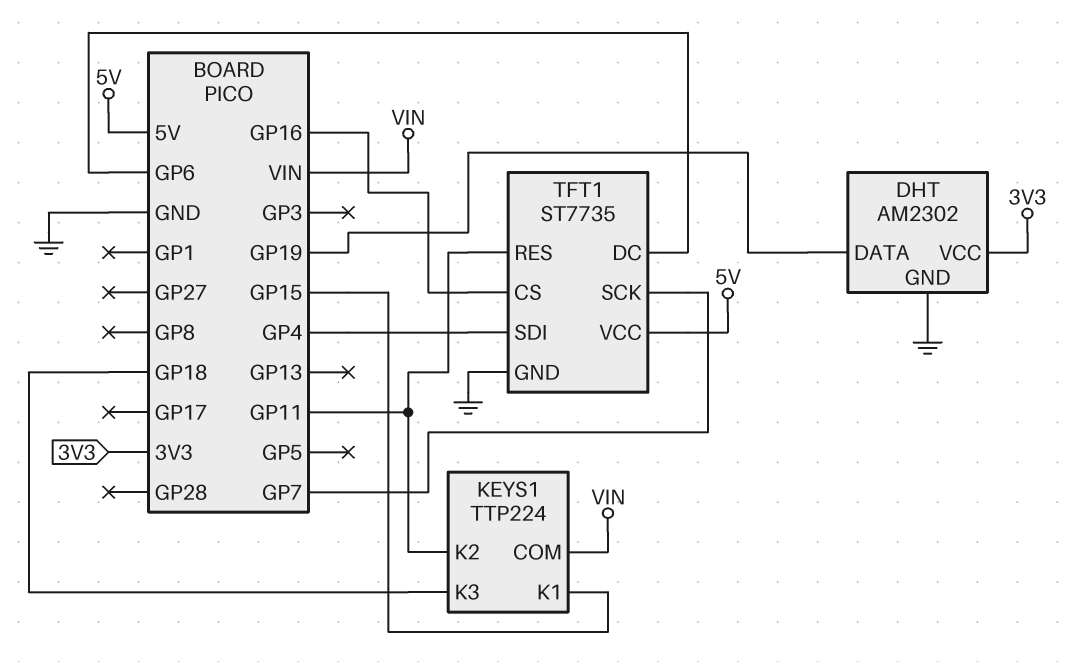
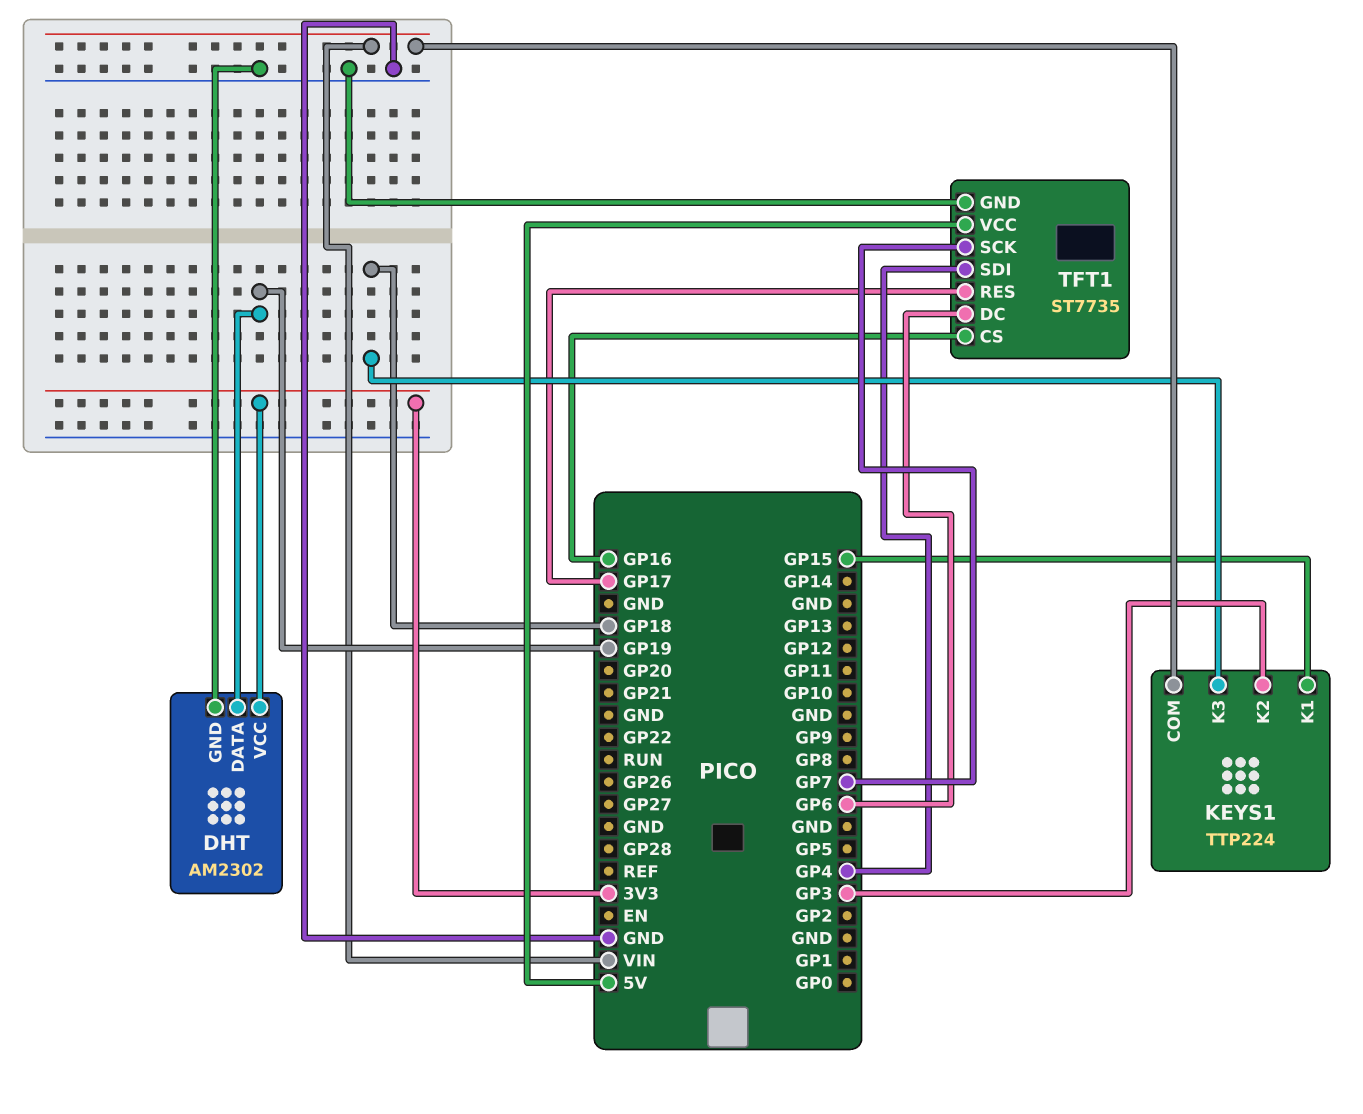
KEYS1 pin K2: GP11 -> GP3
TFT1 pin RES: GP11 -> GP17

